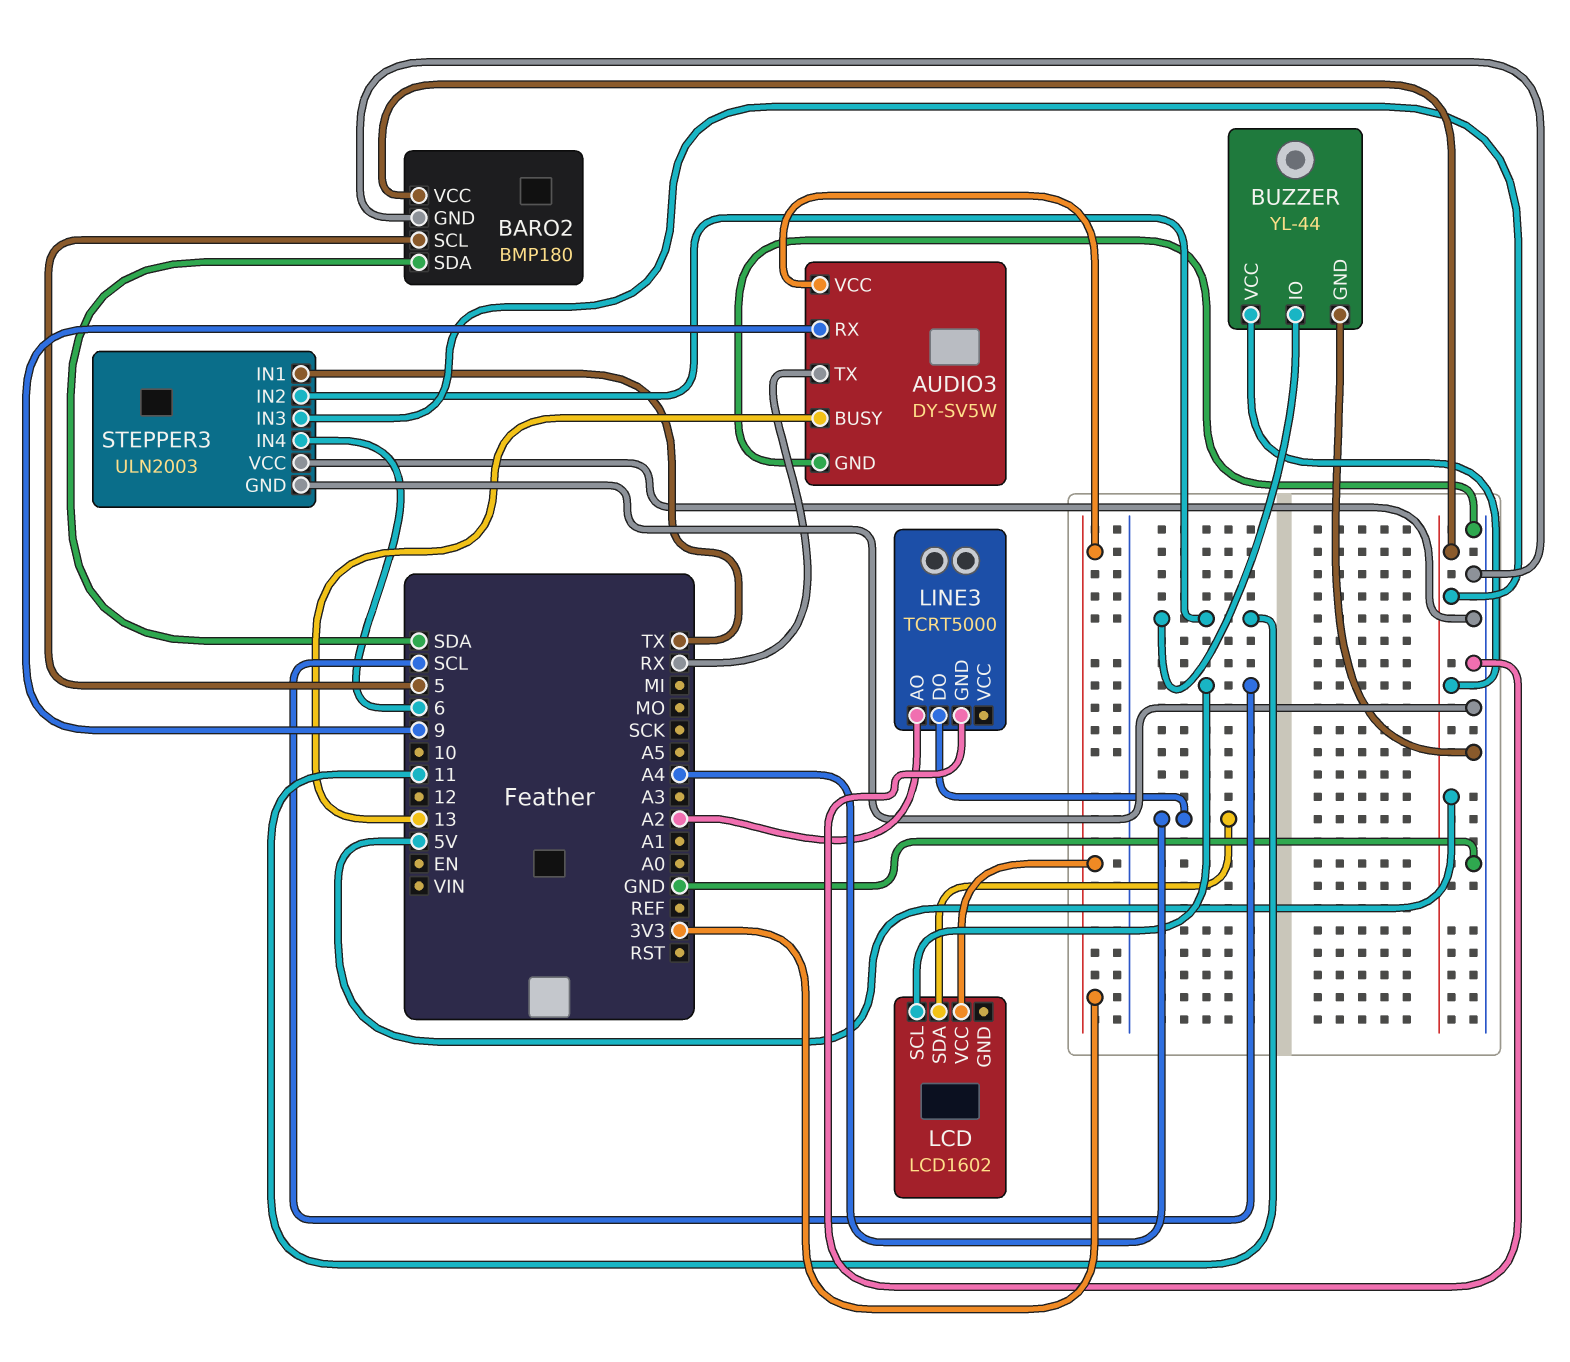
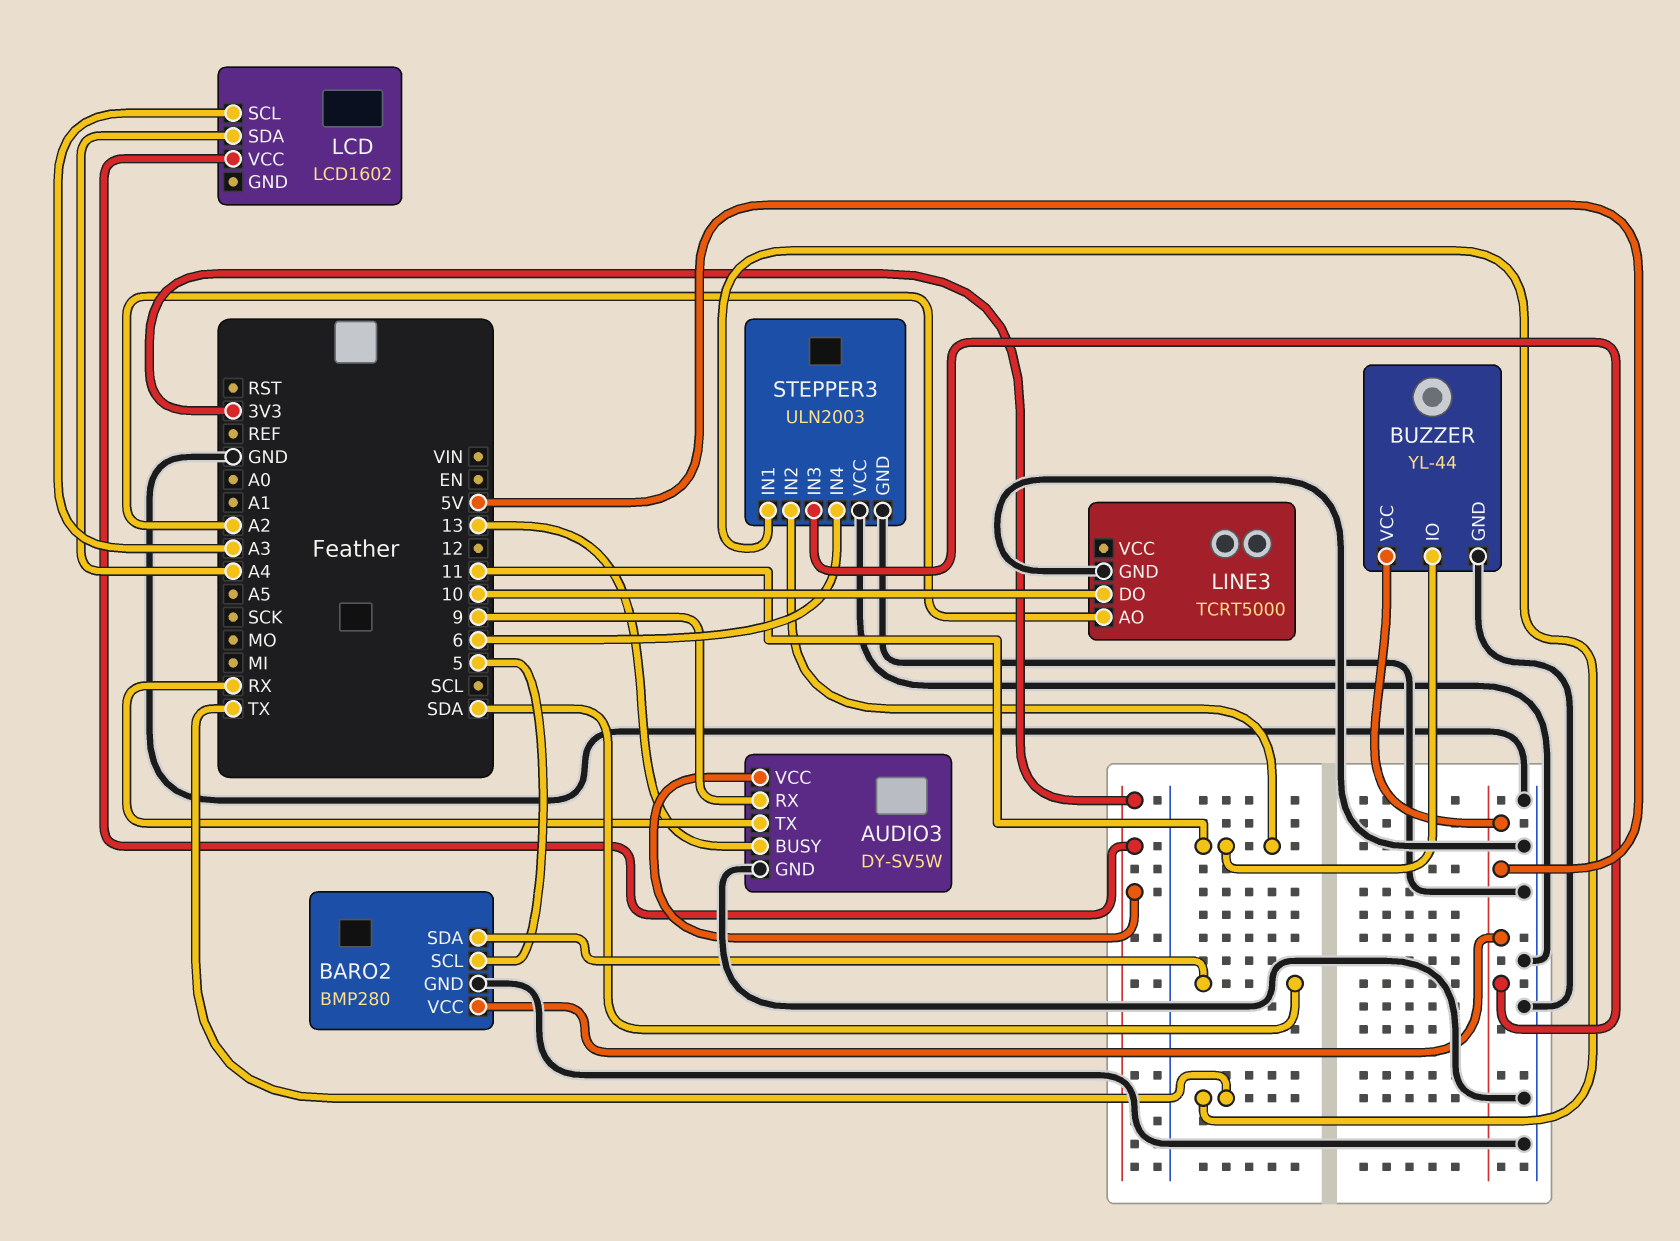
BARO2: BMP180 -> BMP280
LCD pin SCL: SCL -> A3
LINE3 pin DO: A4 -> 10

